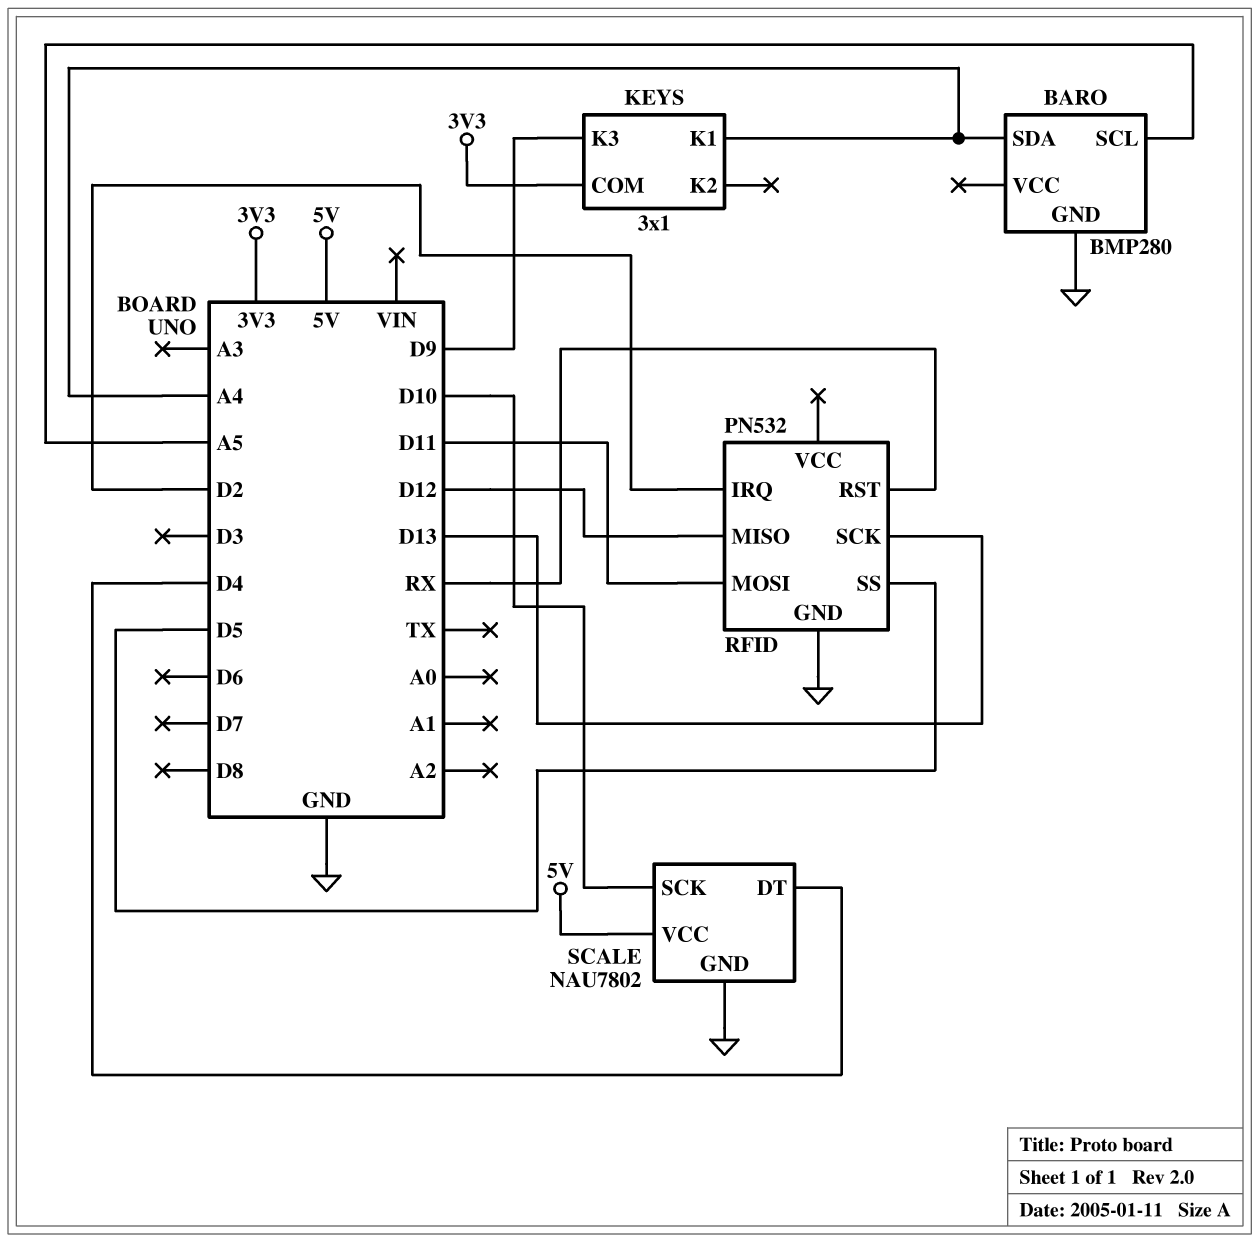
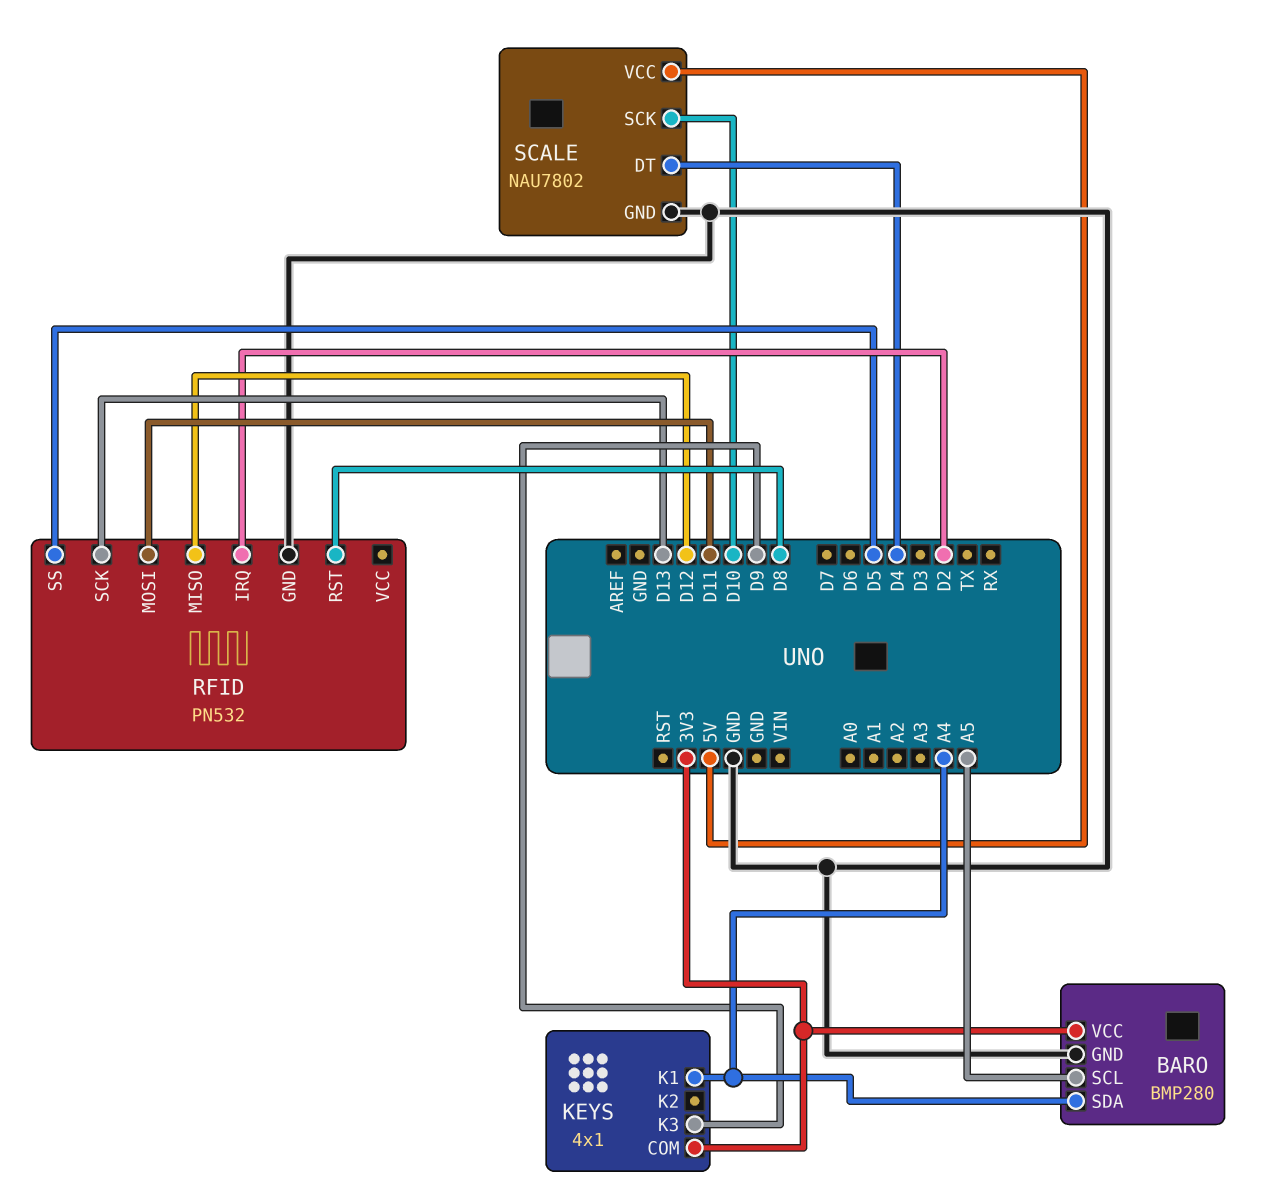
BARO pin VCC: none -> 3V3
KEYS: 3x1 -> 4x1
RFID pin RST: RX -> D8

